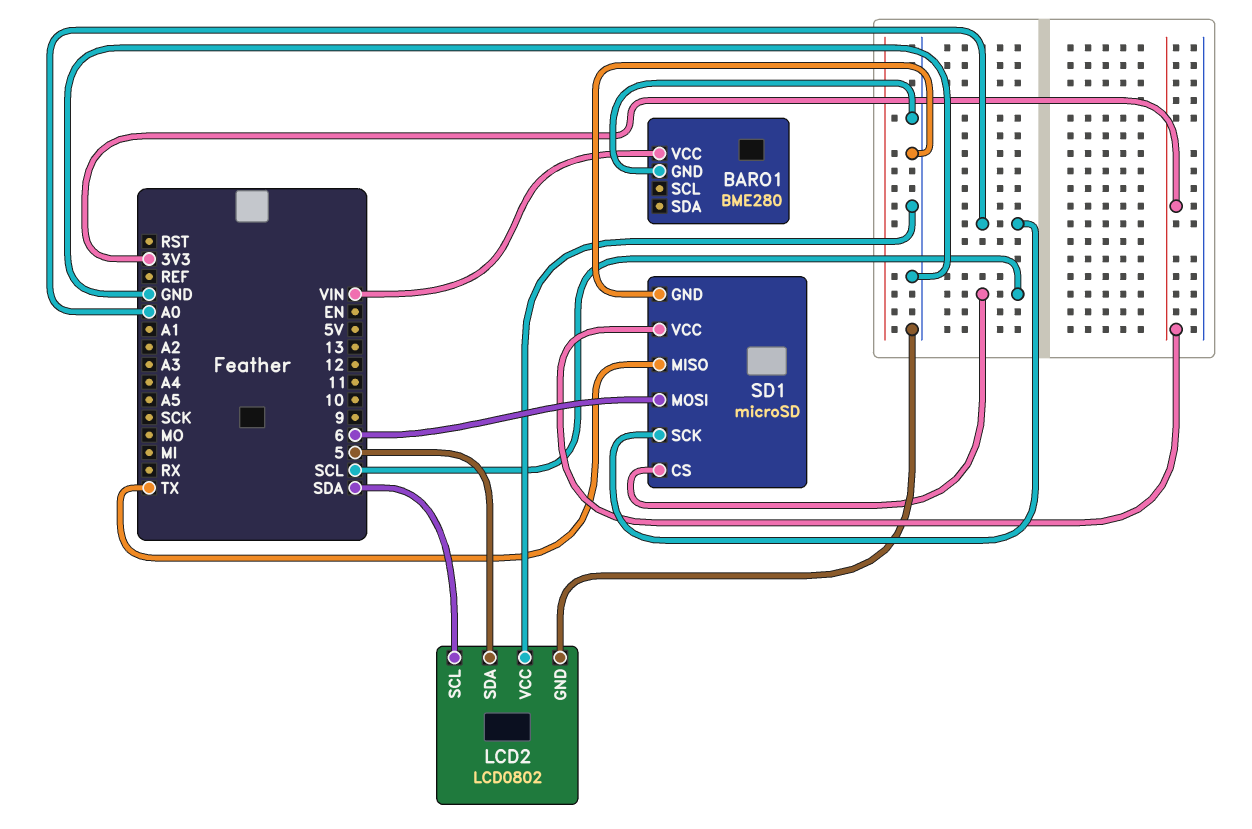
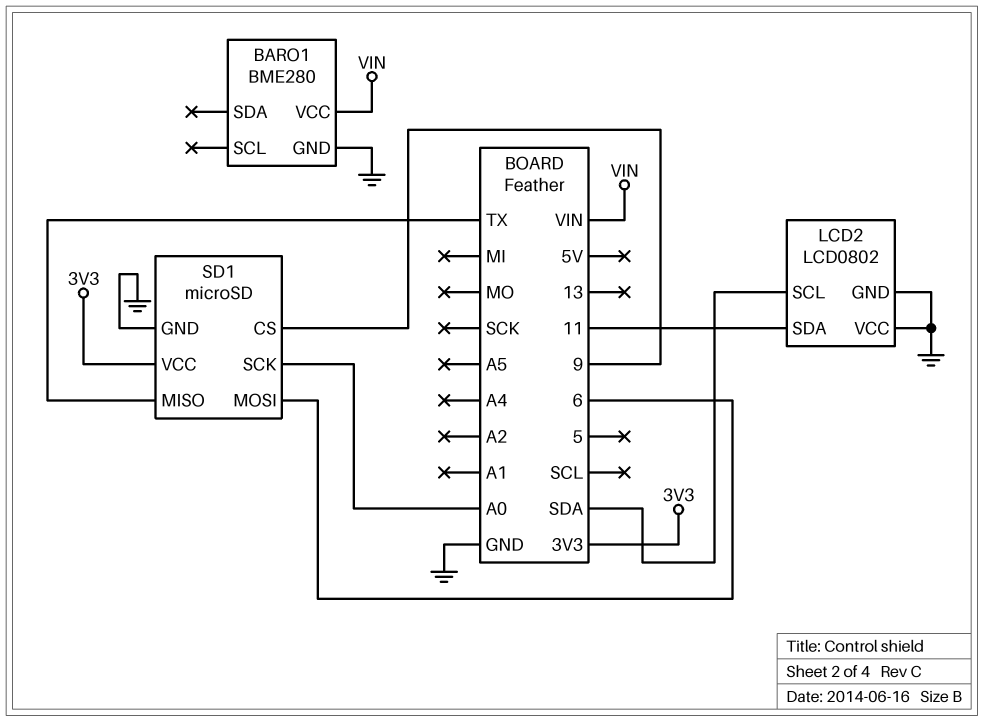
LCD2 pin SDA: 5 -> 11
SD1 pin CS: SCL -> 9

